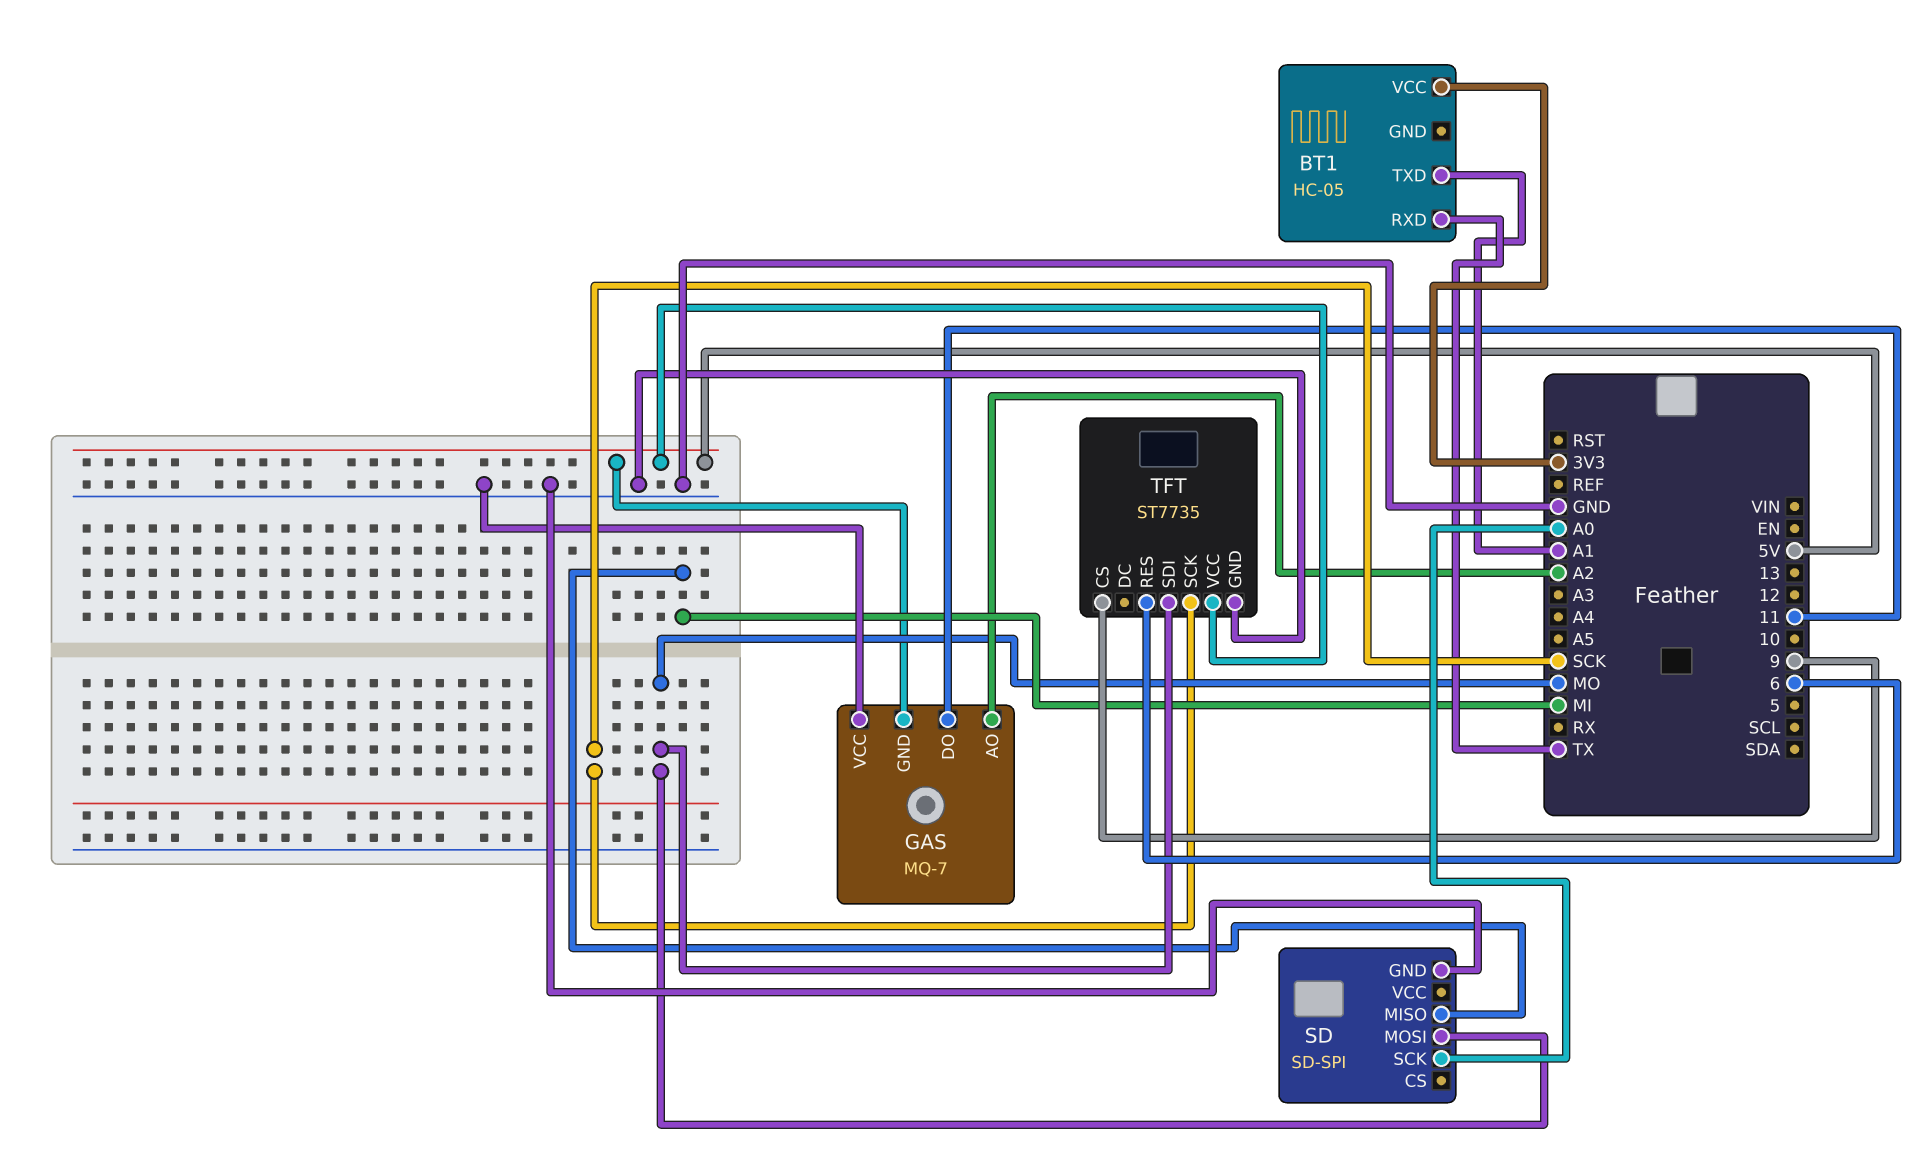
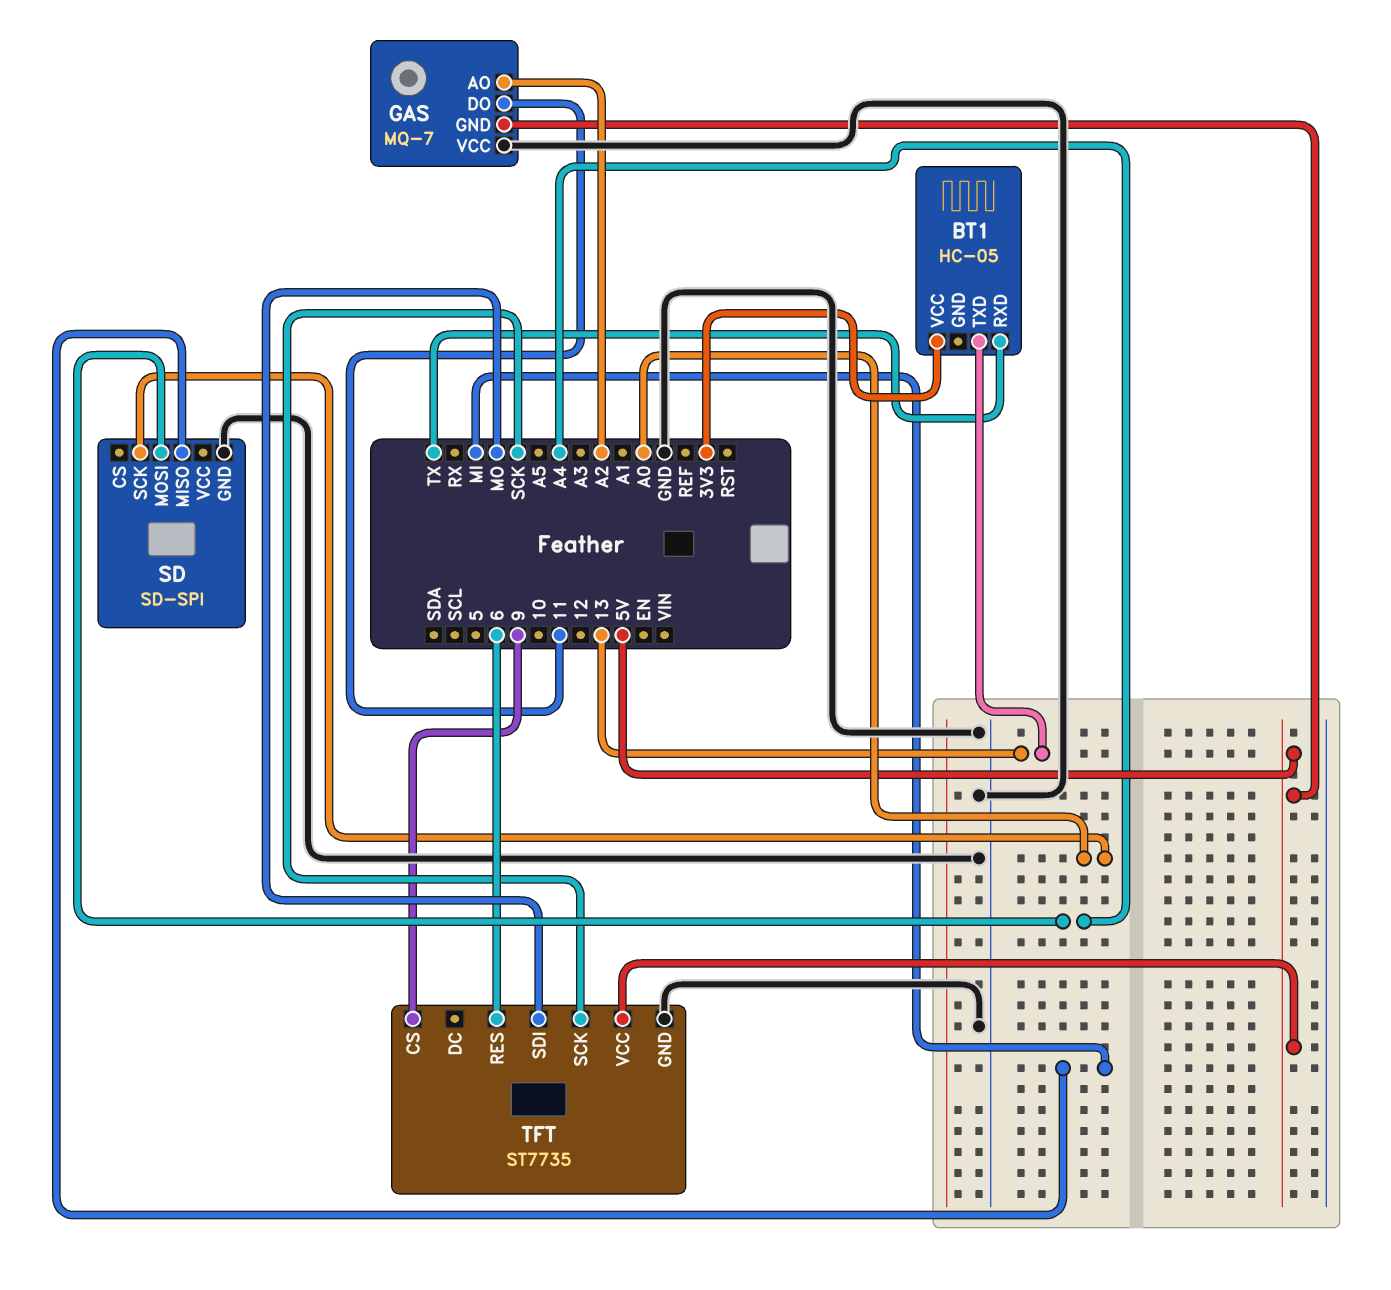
BT1 pin TXD: A1 -> 13
SD pin MOSI: MO -> A4

